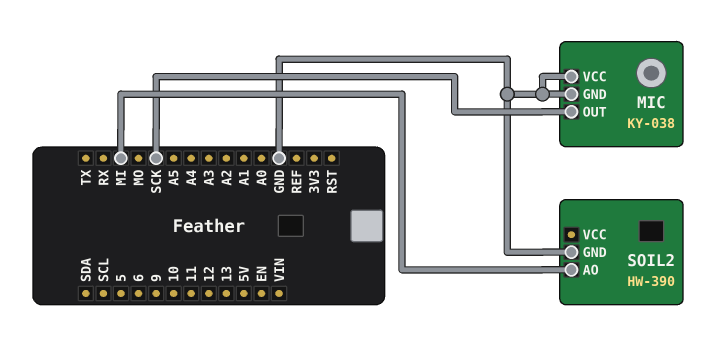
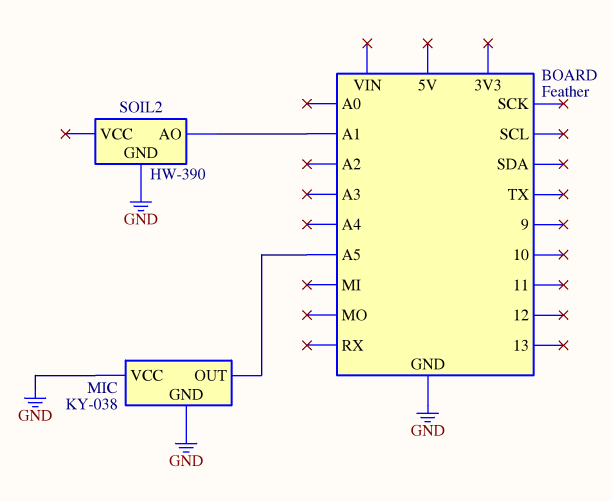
MIC pin OUT: SCK -> A5
SOIL2 pin AO: MI -> A1

